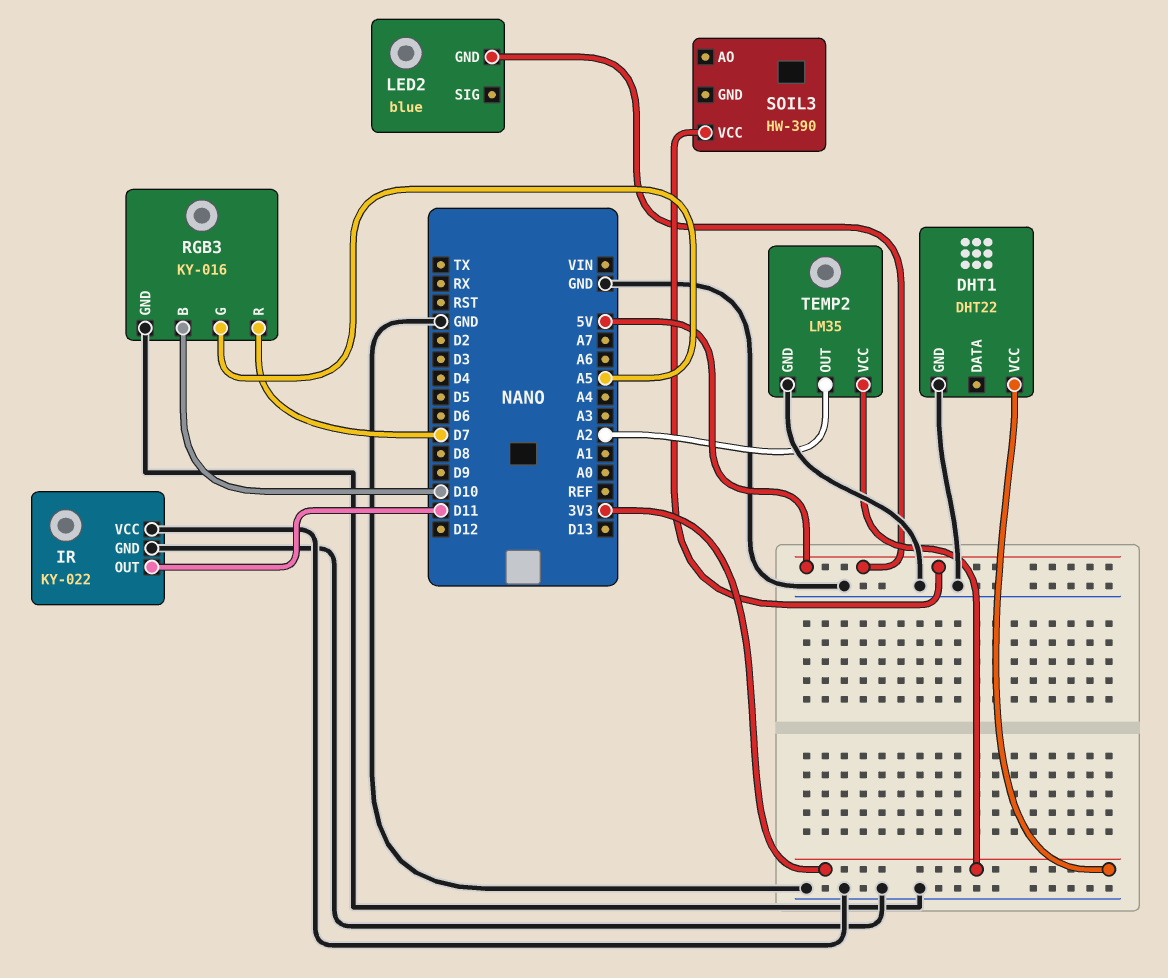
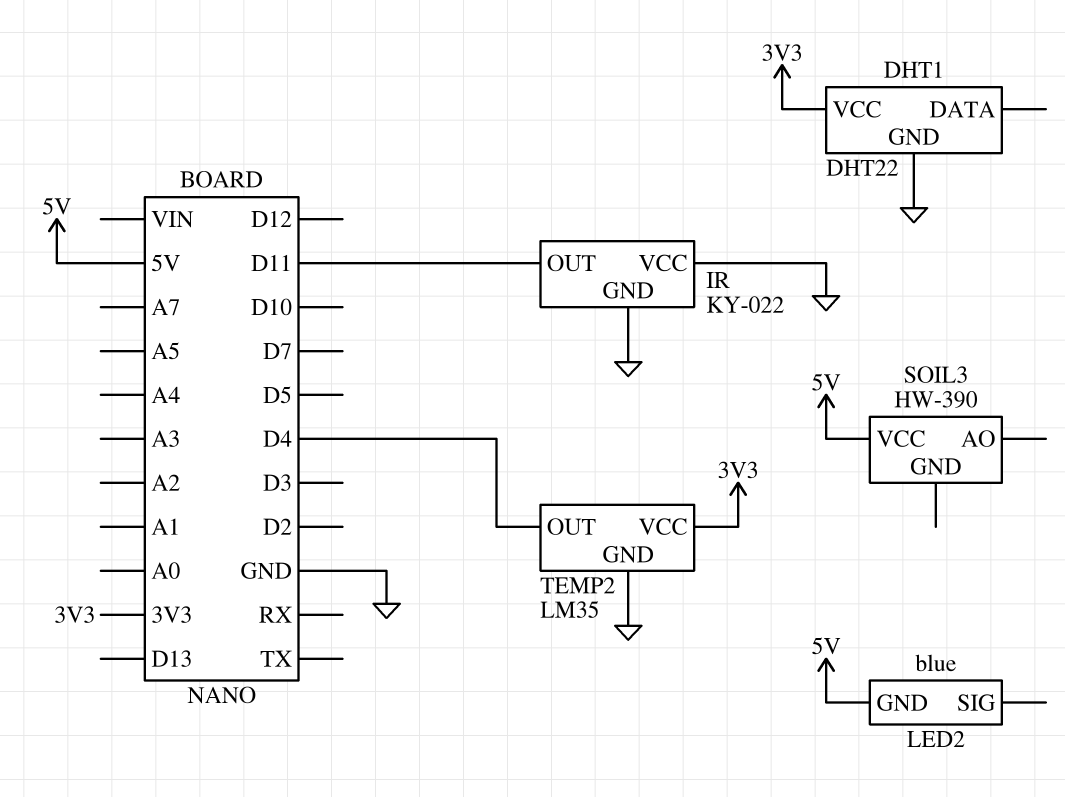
RGB3: KY-016 -> none
RGB3 pin B: D10 -> none
RGB3 pin G: A5 -> none
RGB3 pin GND: GND -> none
RGB3 pin R: D7 -> none
TEMP2 pin OUT: A2 -> D4

